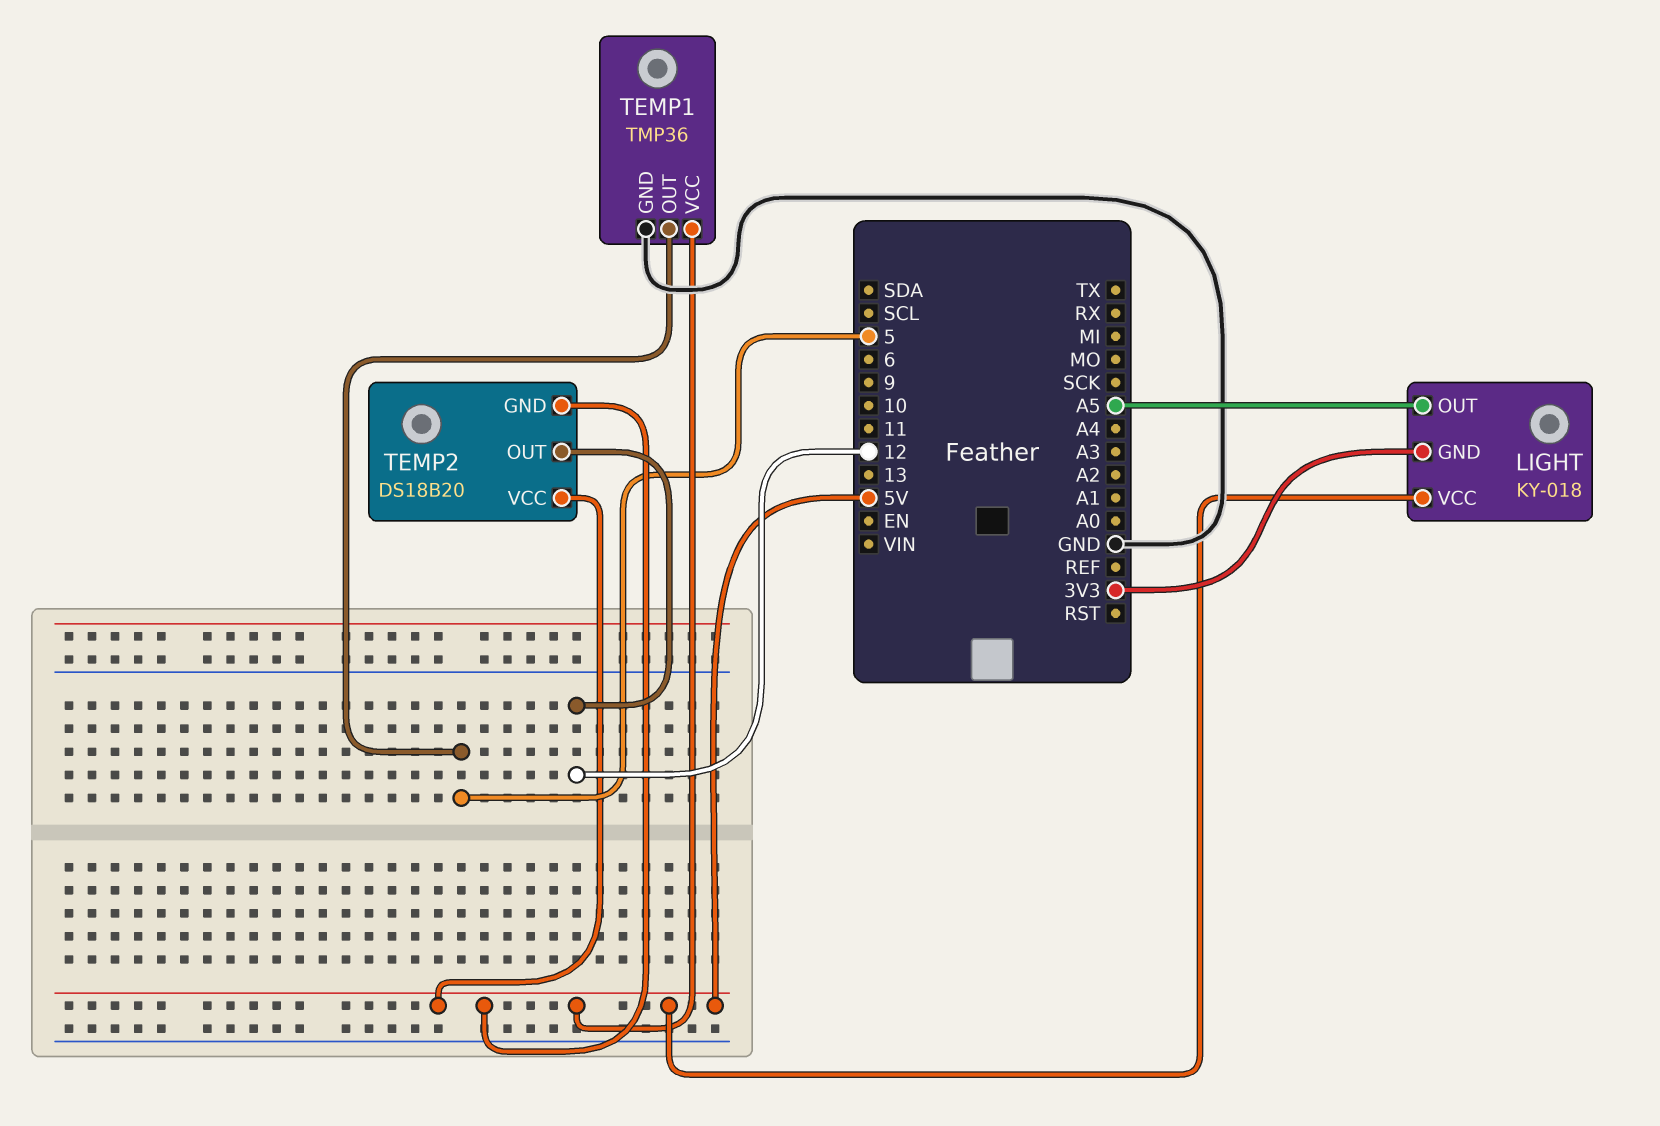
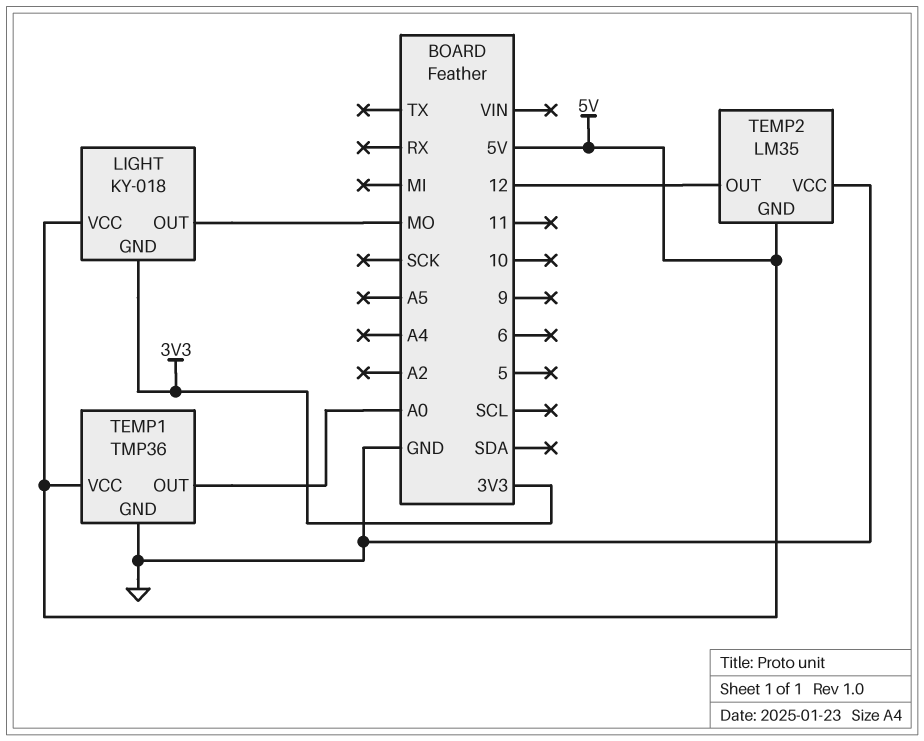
LIGHT pin OUT: A5 -> MO
TEMP1 pin OUT: 5 -> A0
TEMP2: DS18B20 -> LM35
TEMP2 pin VCC: 5V -> GND

